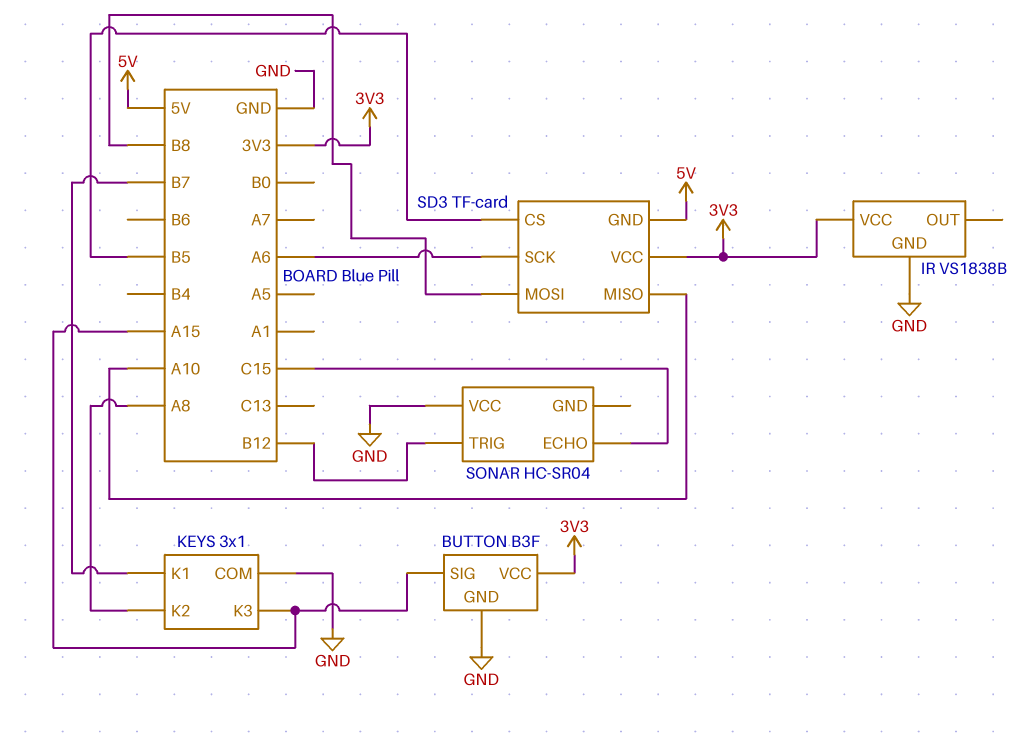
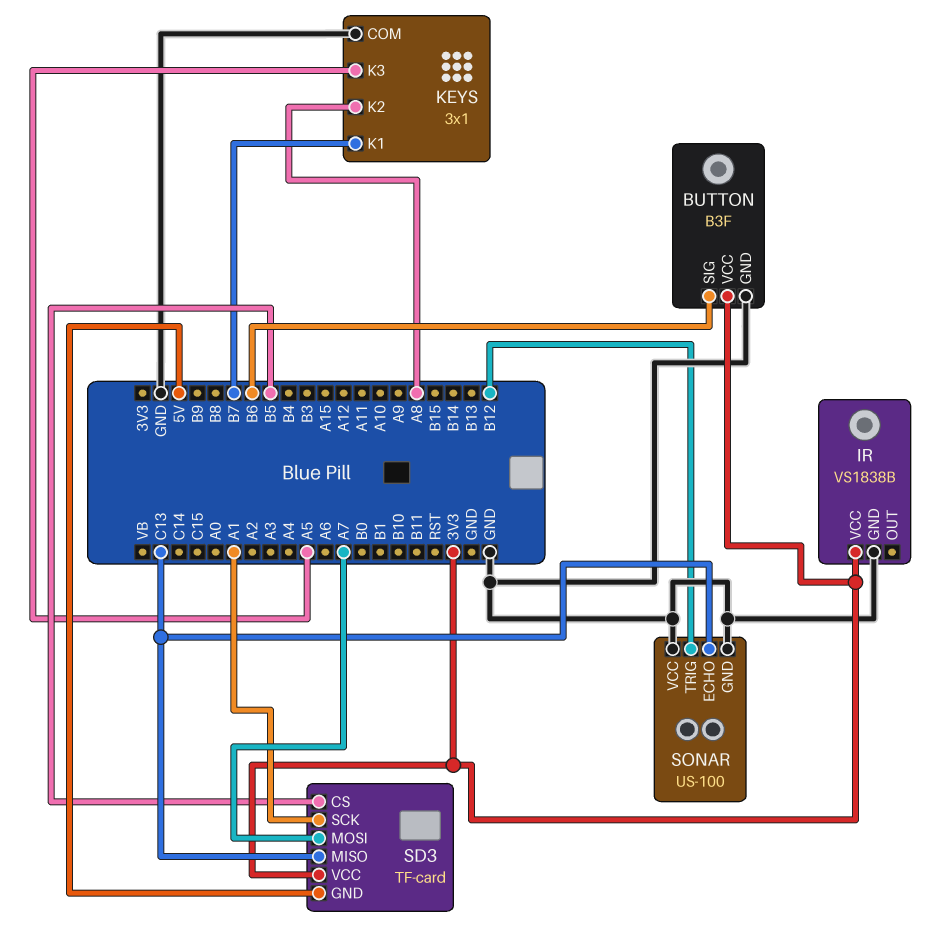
BUTTON pin SIG: A15 -> B6
KEYS pin K3: A15 -> A5
SD3 pin MISO: A10 -> C13
SD3 pin MOSI: B8 -> A7
SD3 pin SCK: A6 -> A1
SONAR: HC-SR04 -> US-100
SONAR pin ECHO: C15 -> C13
SONAR pin GND: none -> GND

